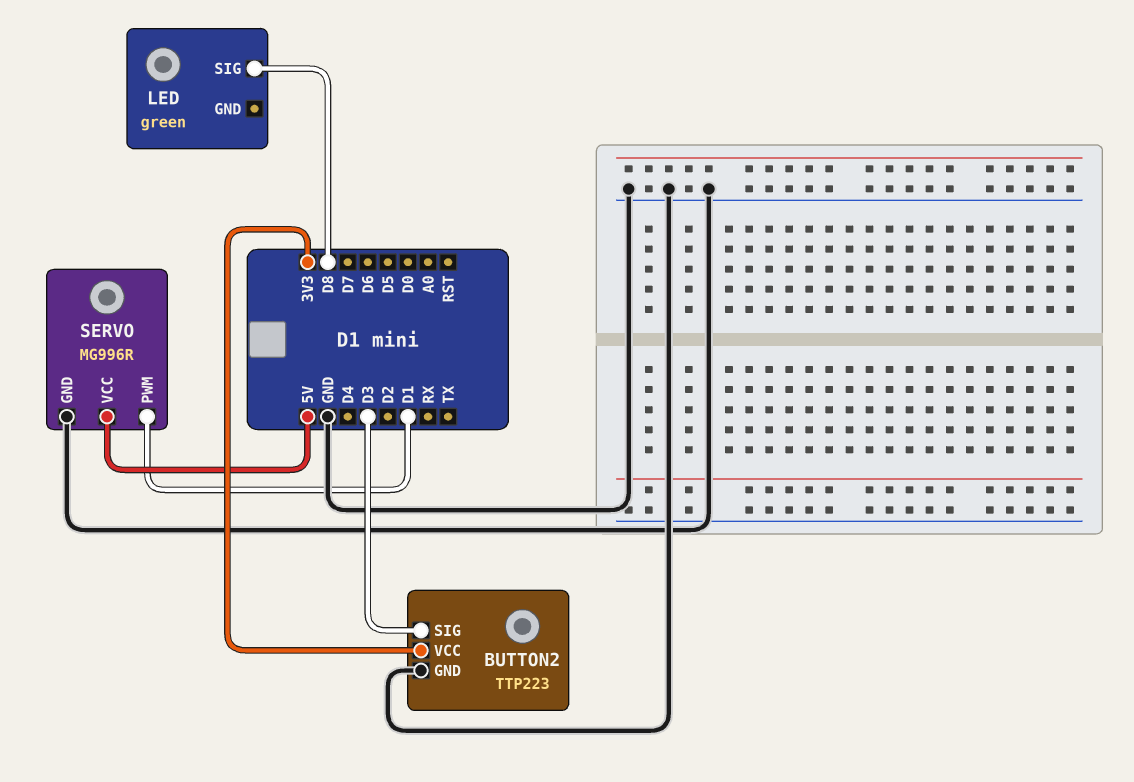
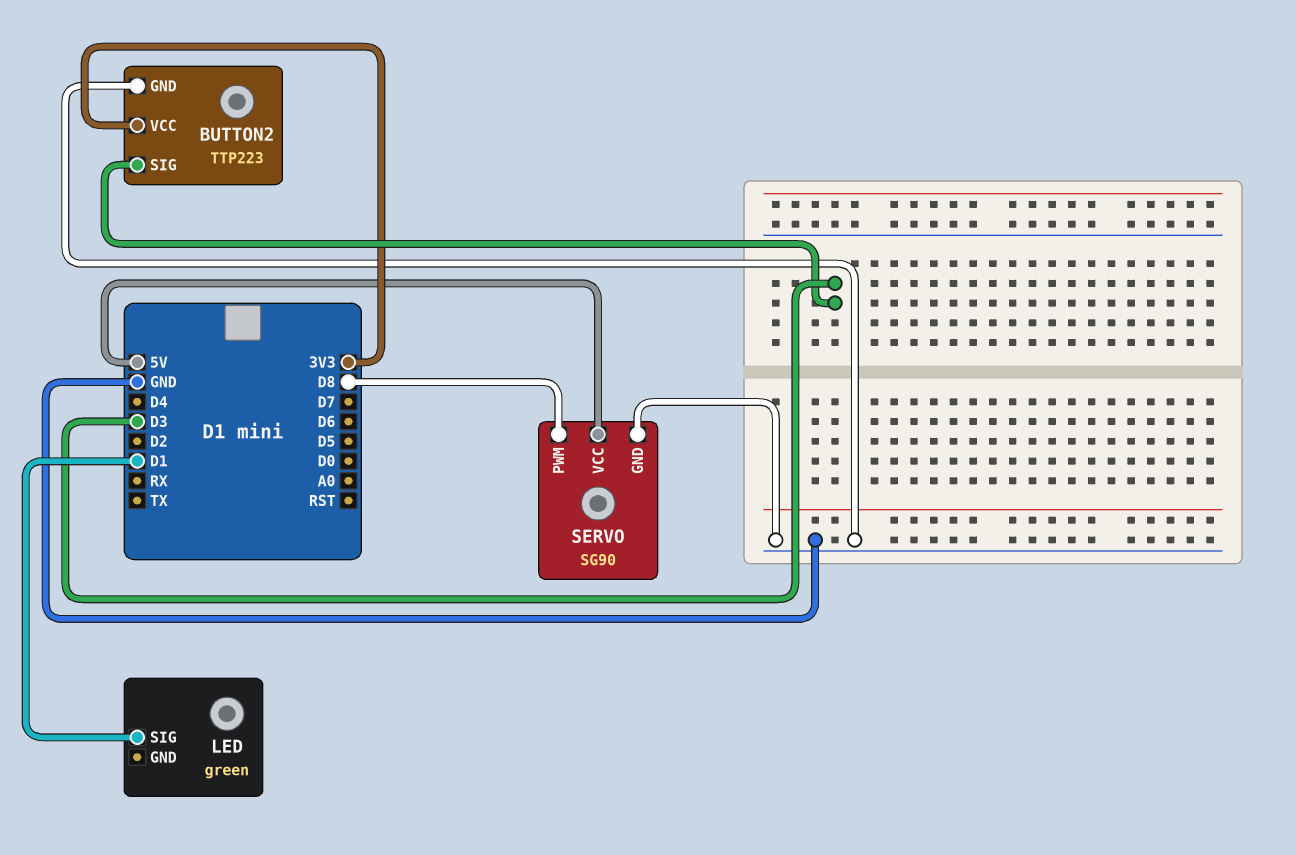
LED pin SIG: D8 -> D1
SERVO: MG996R -> SG90
SERVO pin PWM: D1 -> D8

